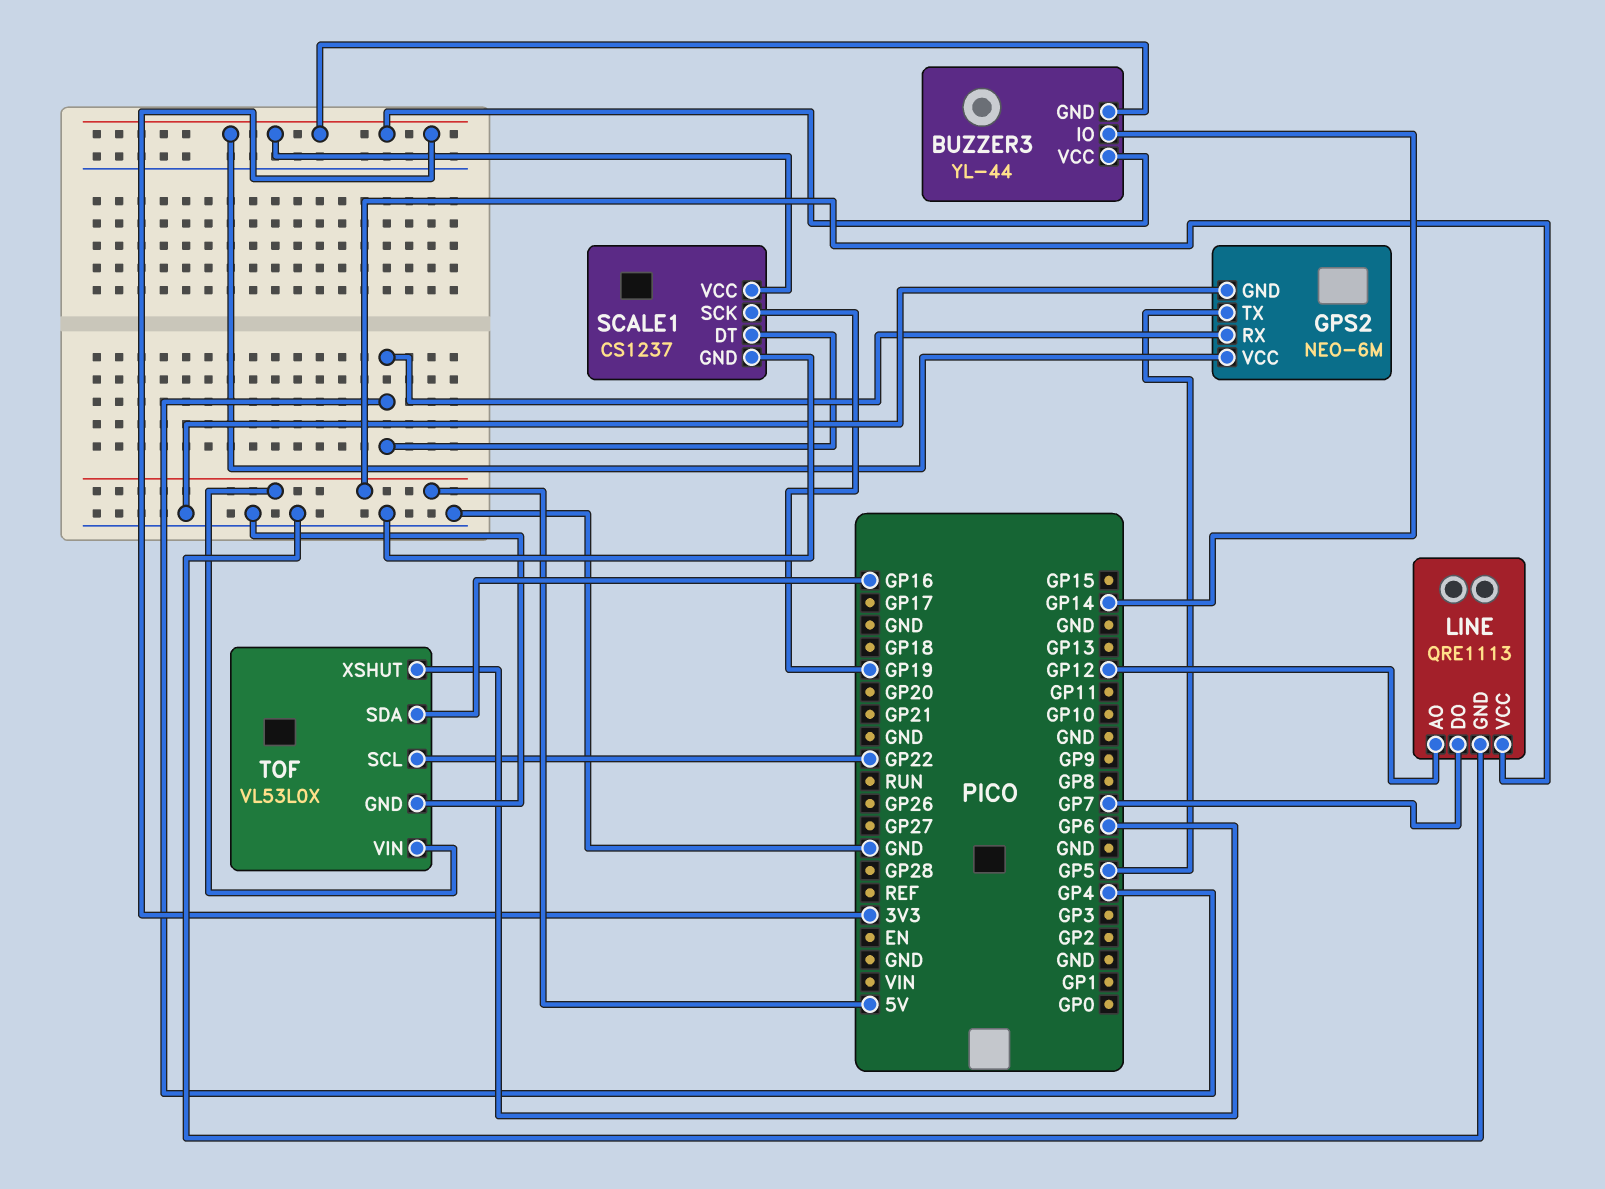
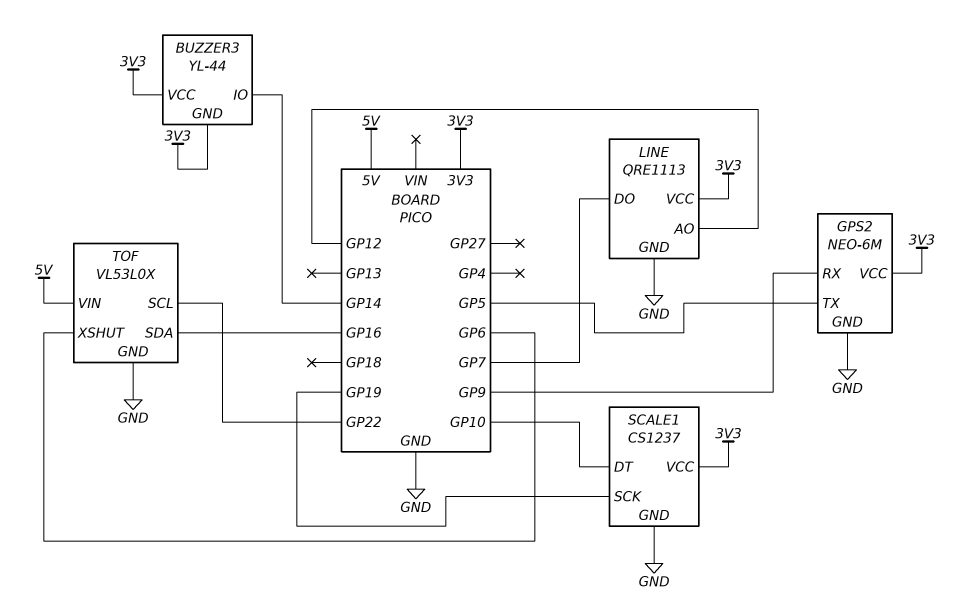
GPS2 pin RX: GP4 -> GP9
LINE pin VCC: 5V -> 3V3
SCALE1 pin DT: GP4 -> GP10

